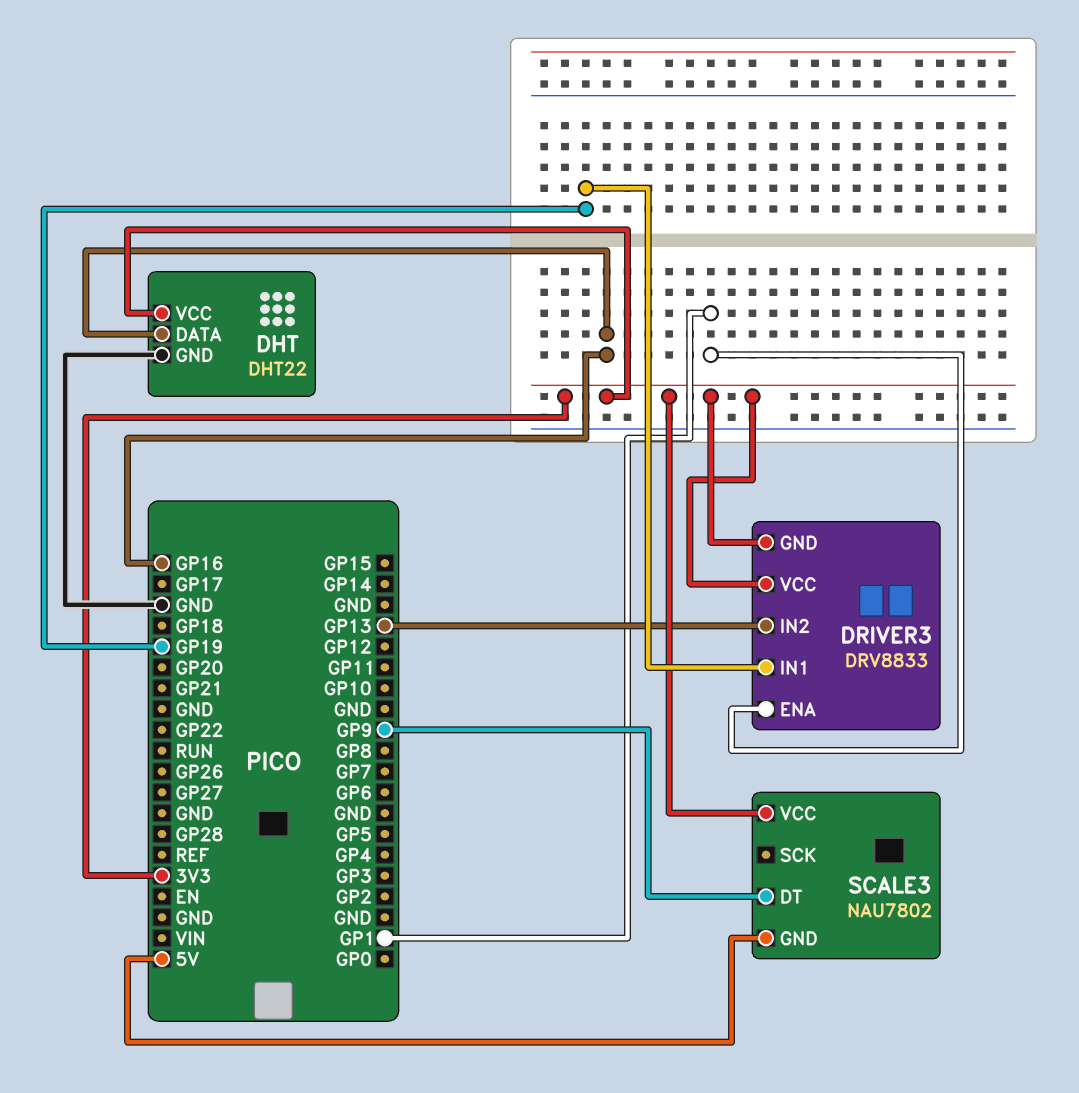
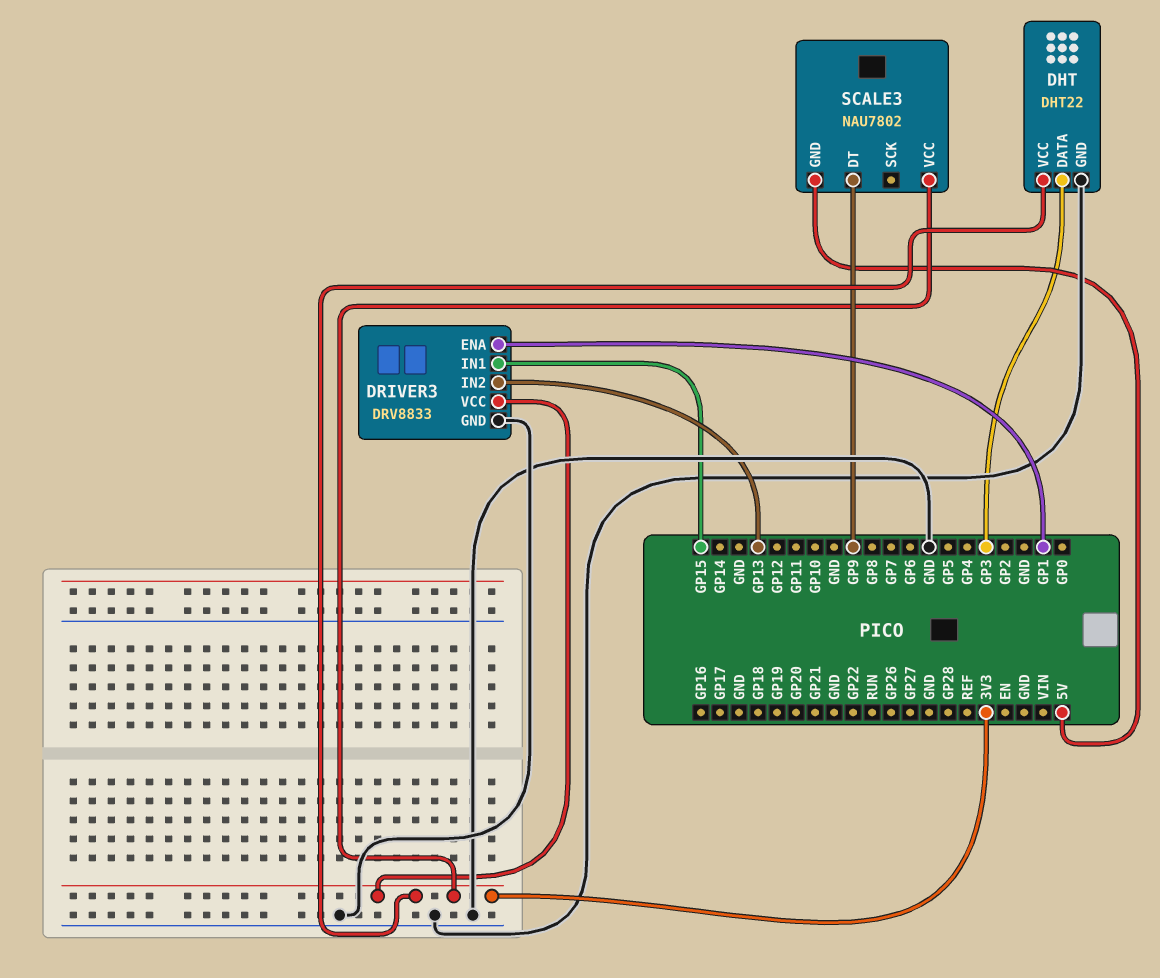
DHT pin DATA: GP16 -> GP3
DRIVER3 pin GND: 3V3 -> GND
DRIVER3 pin IN1: GP19 -> GP15

